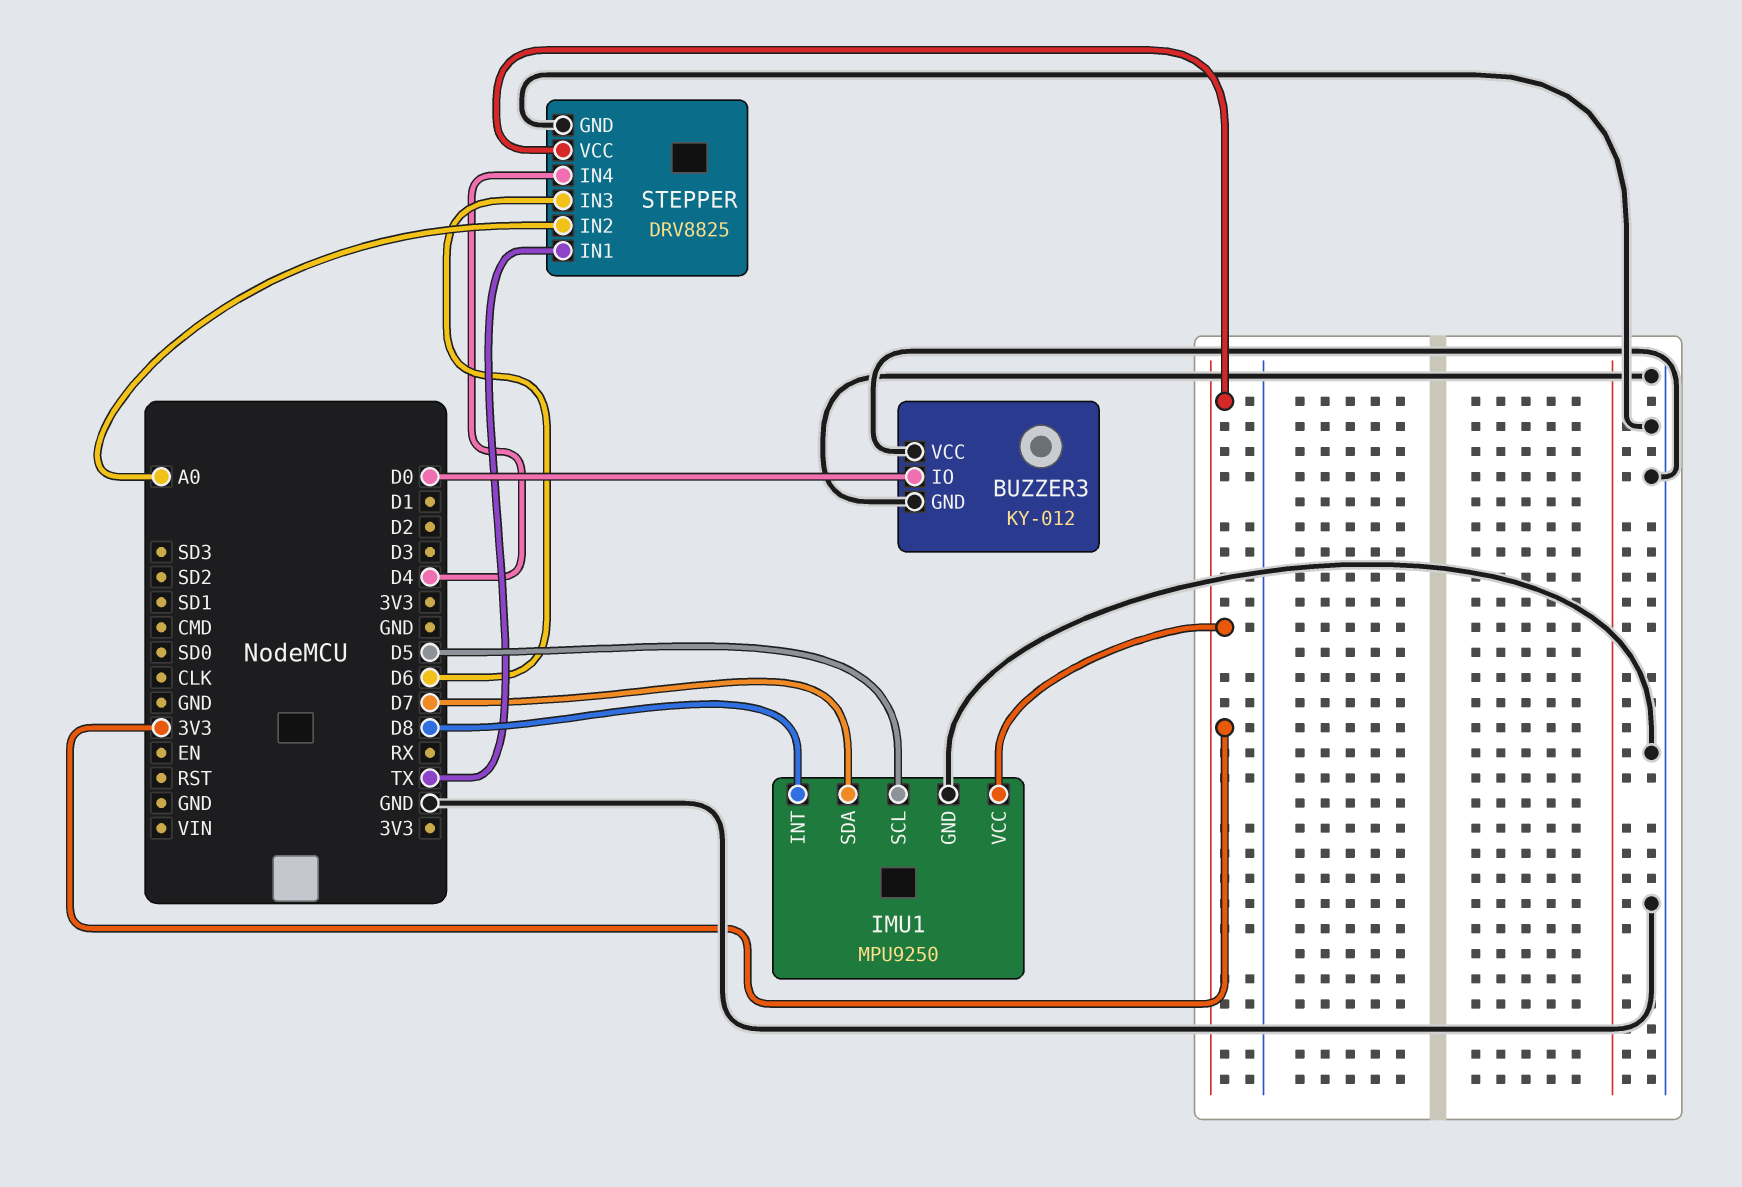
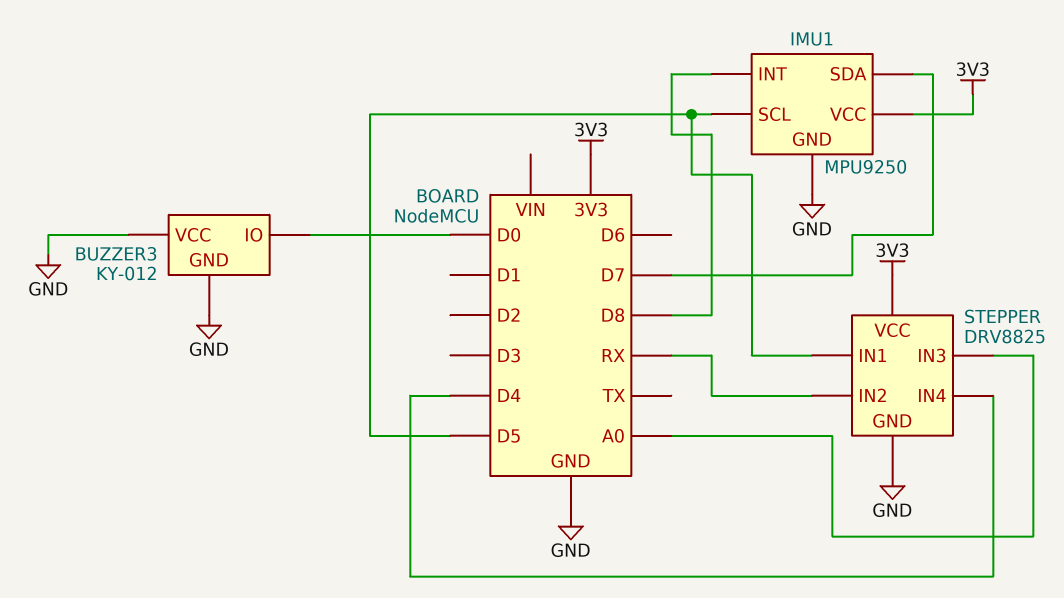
STEPPER pin IN1: TX -> D5
STEPPER pin IN2: A0 -> RX
STEPPER pin IN3: D6 -> A0

